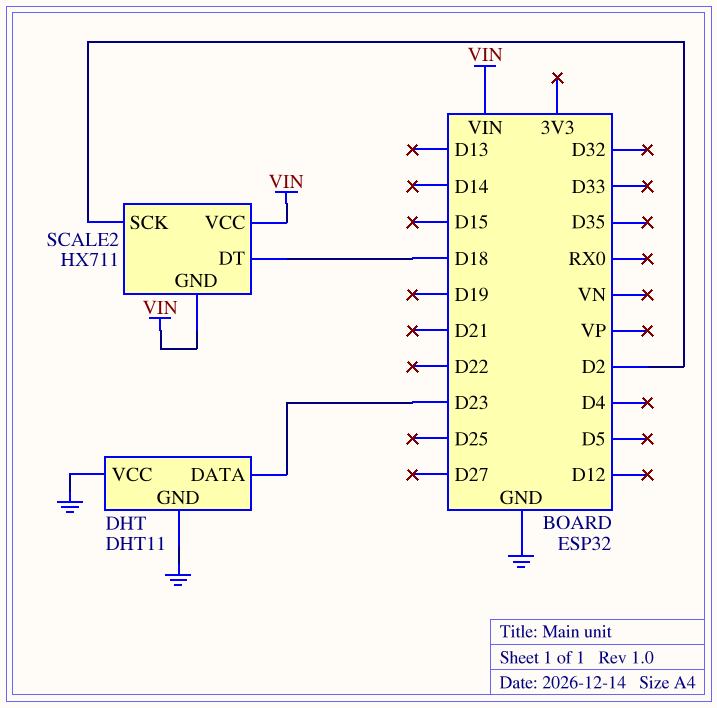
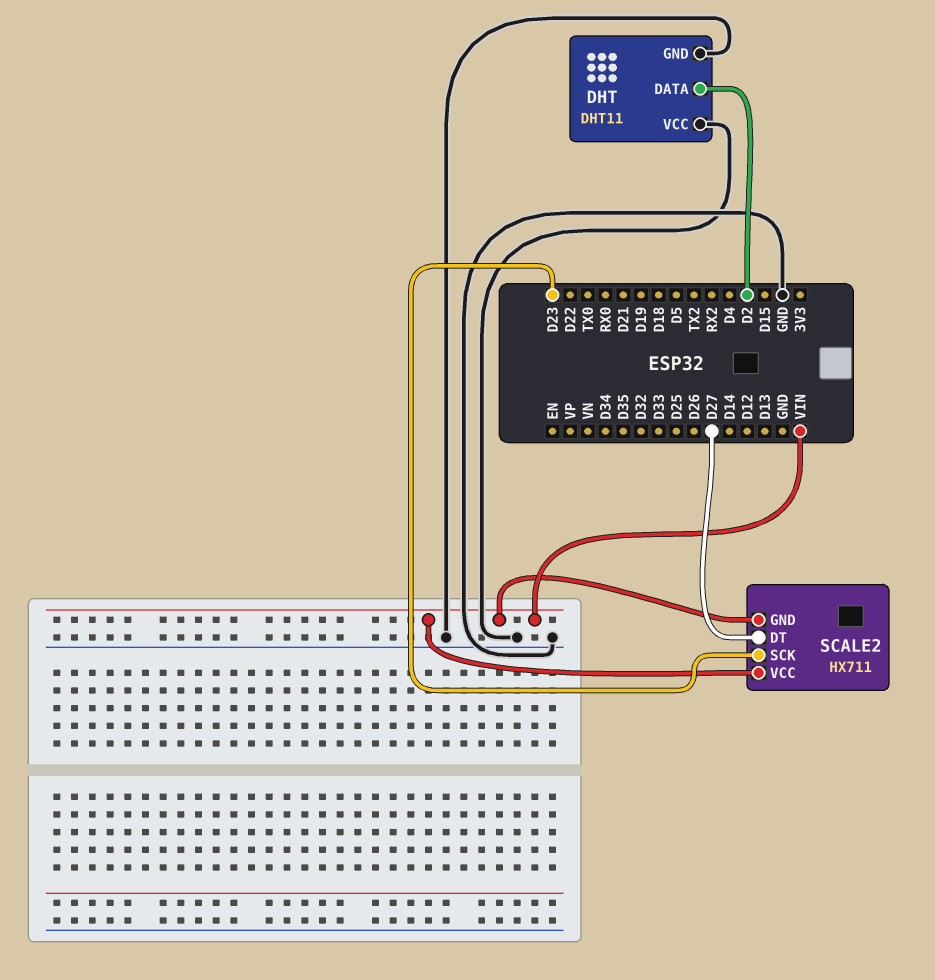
DHT pin DATA: D23 -> D2
SCALE2 pin DT: D18 -> D27
SCALE2 pin SCK: D2 -> D23

